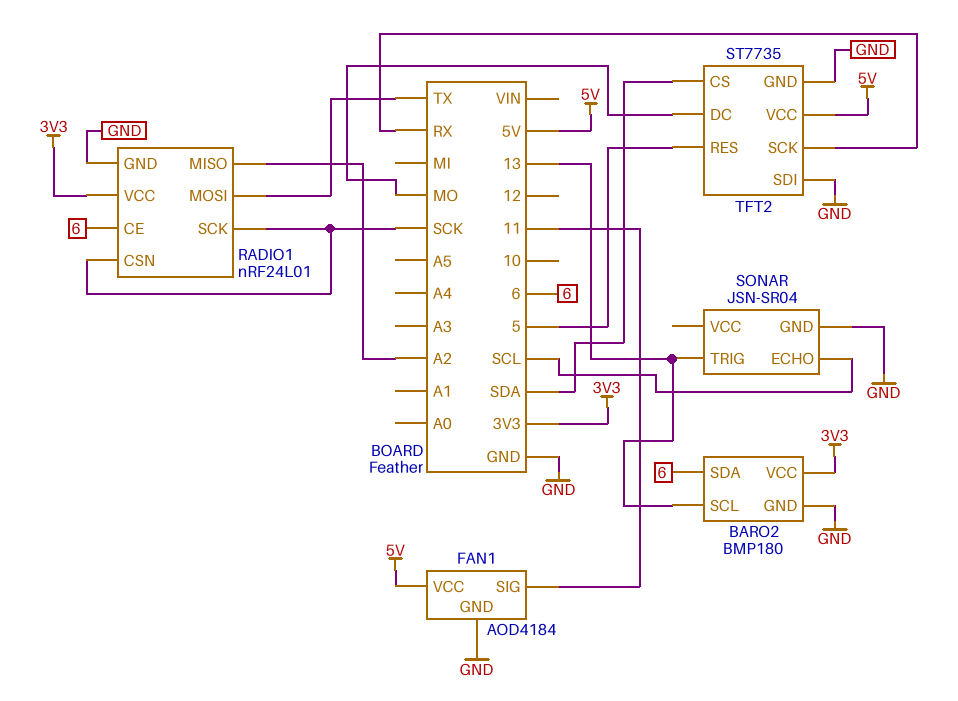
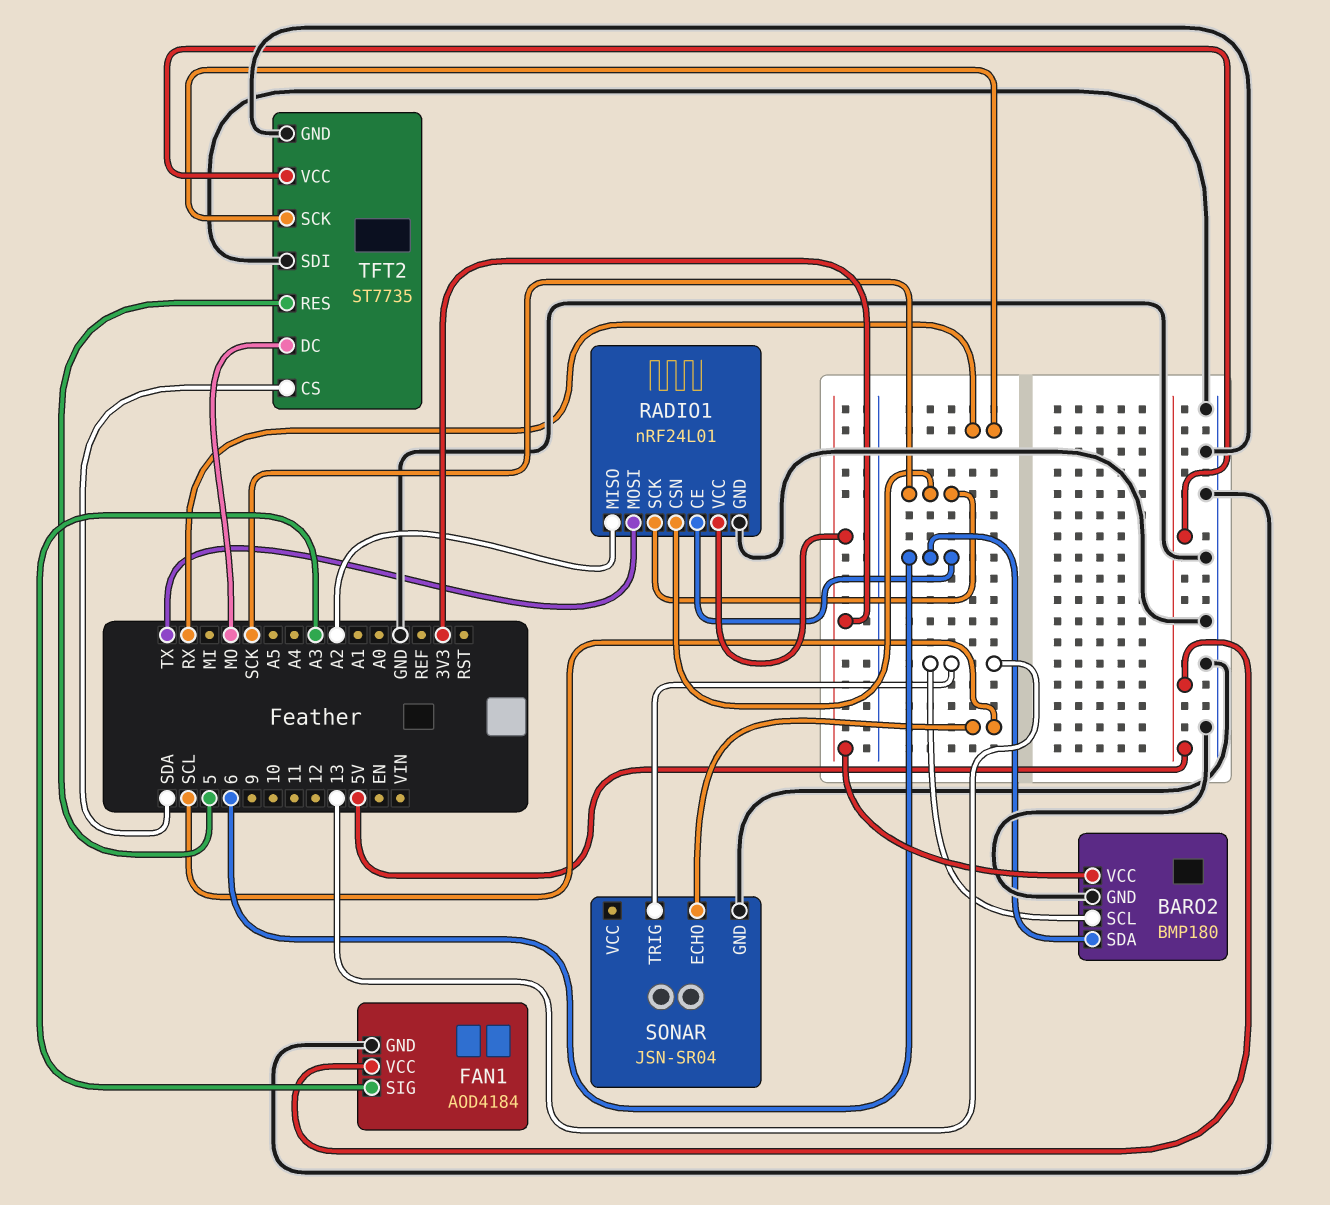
FAN1 pin SIG: 11 -> A3

